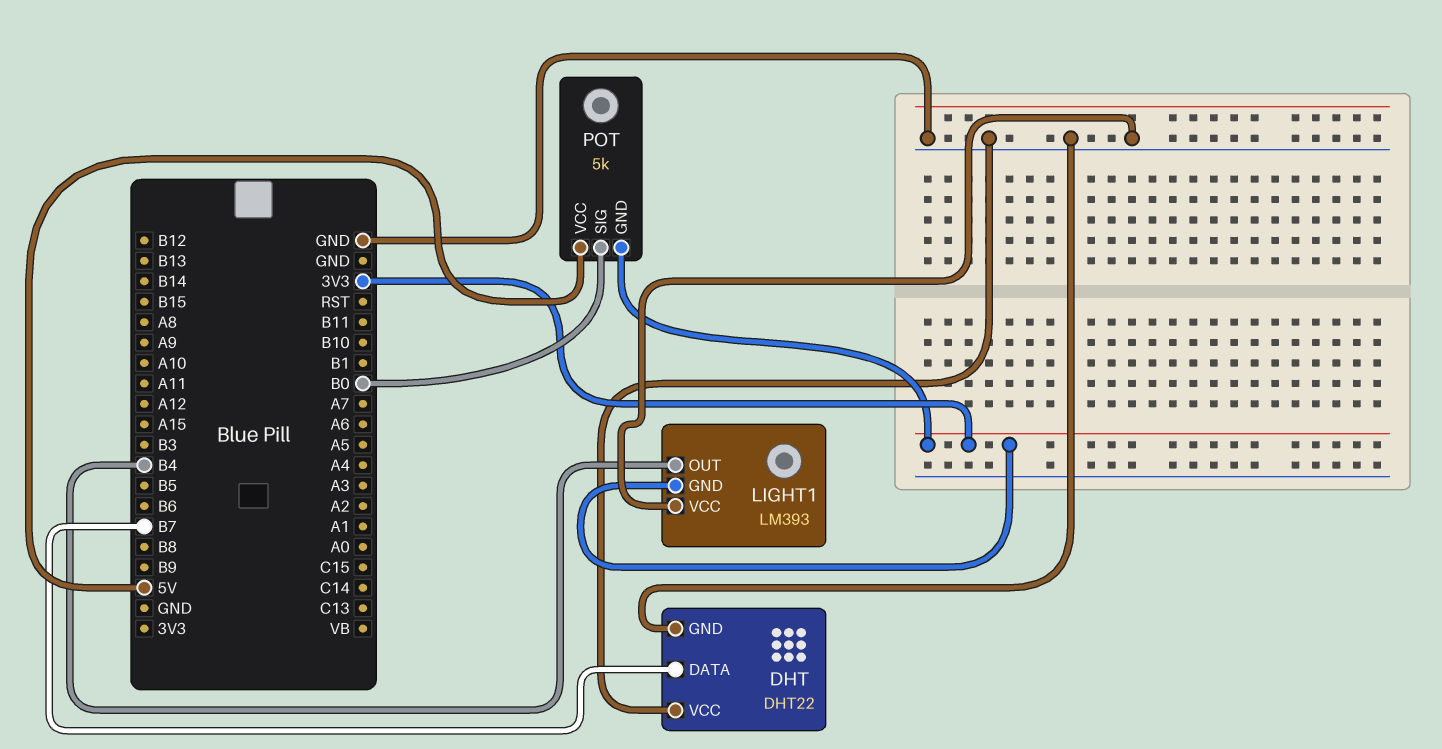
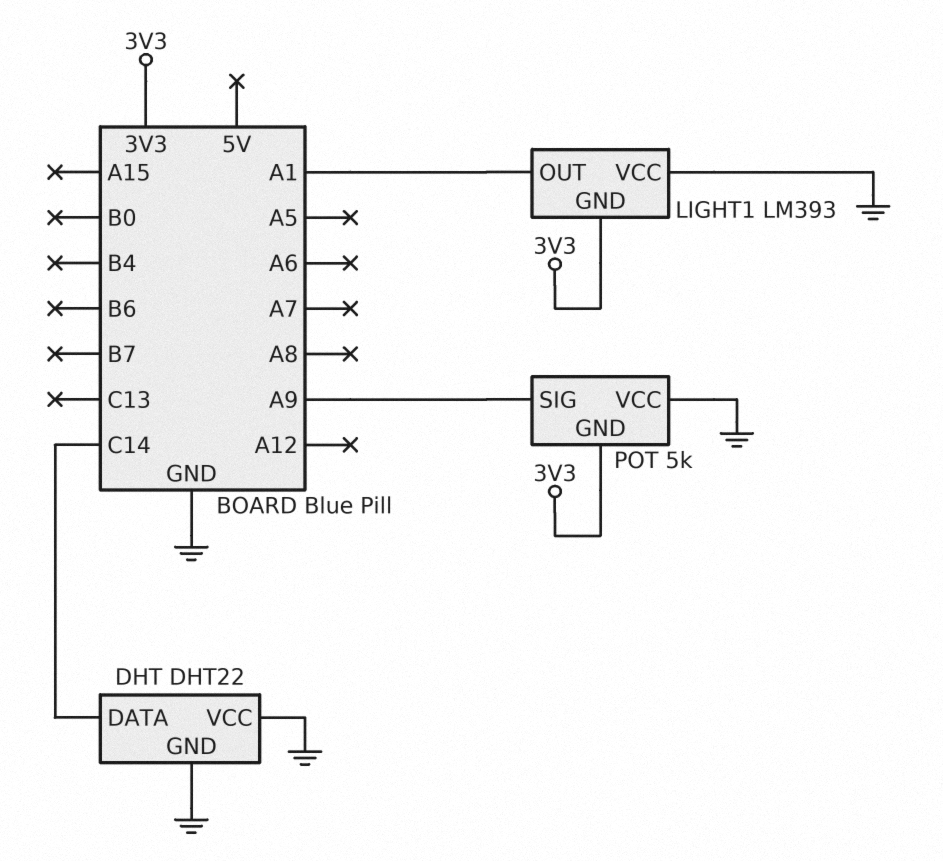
DHT pin DATA: B7 -> C14
LIGHT1 pin OUT: B4 -> A1
POT pin SIG: B0 -> A9
POT pin VCC: 5V -> GND

